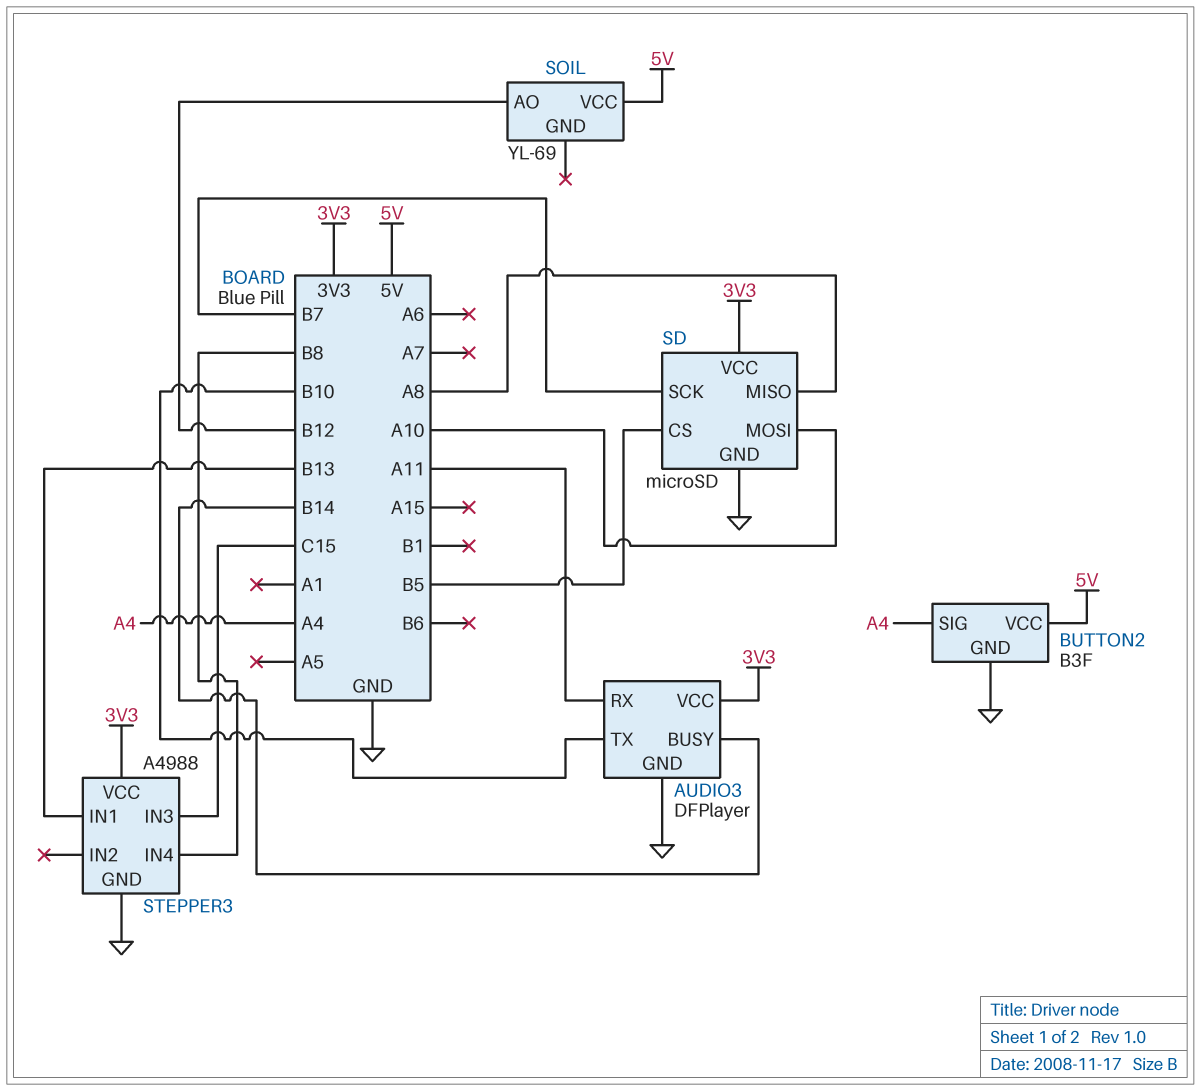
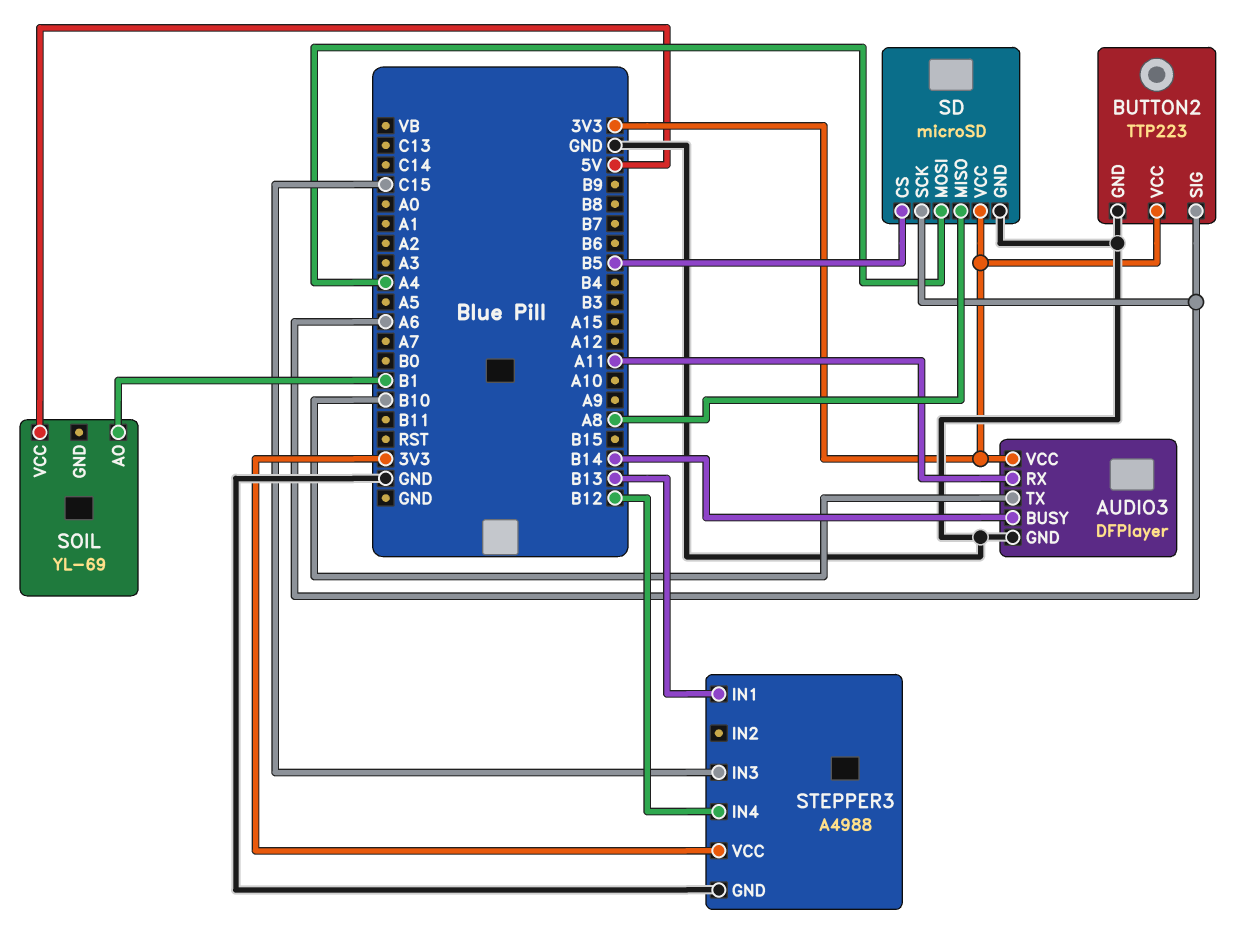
BUTTON2: B3F -> TTP223
BUTTON2 pin SIG: A4 -> A6
BUTTON2 pin VCC: 5V -> 3V3
SD pin MOSI: A10 -> A4
SD pin SCK: B7 -> A6
SOIL pin AO: B12 -> B1
STEPPER3 pin IN4: B8 -> B12

